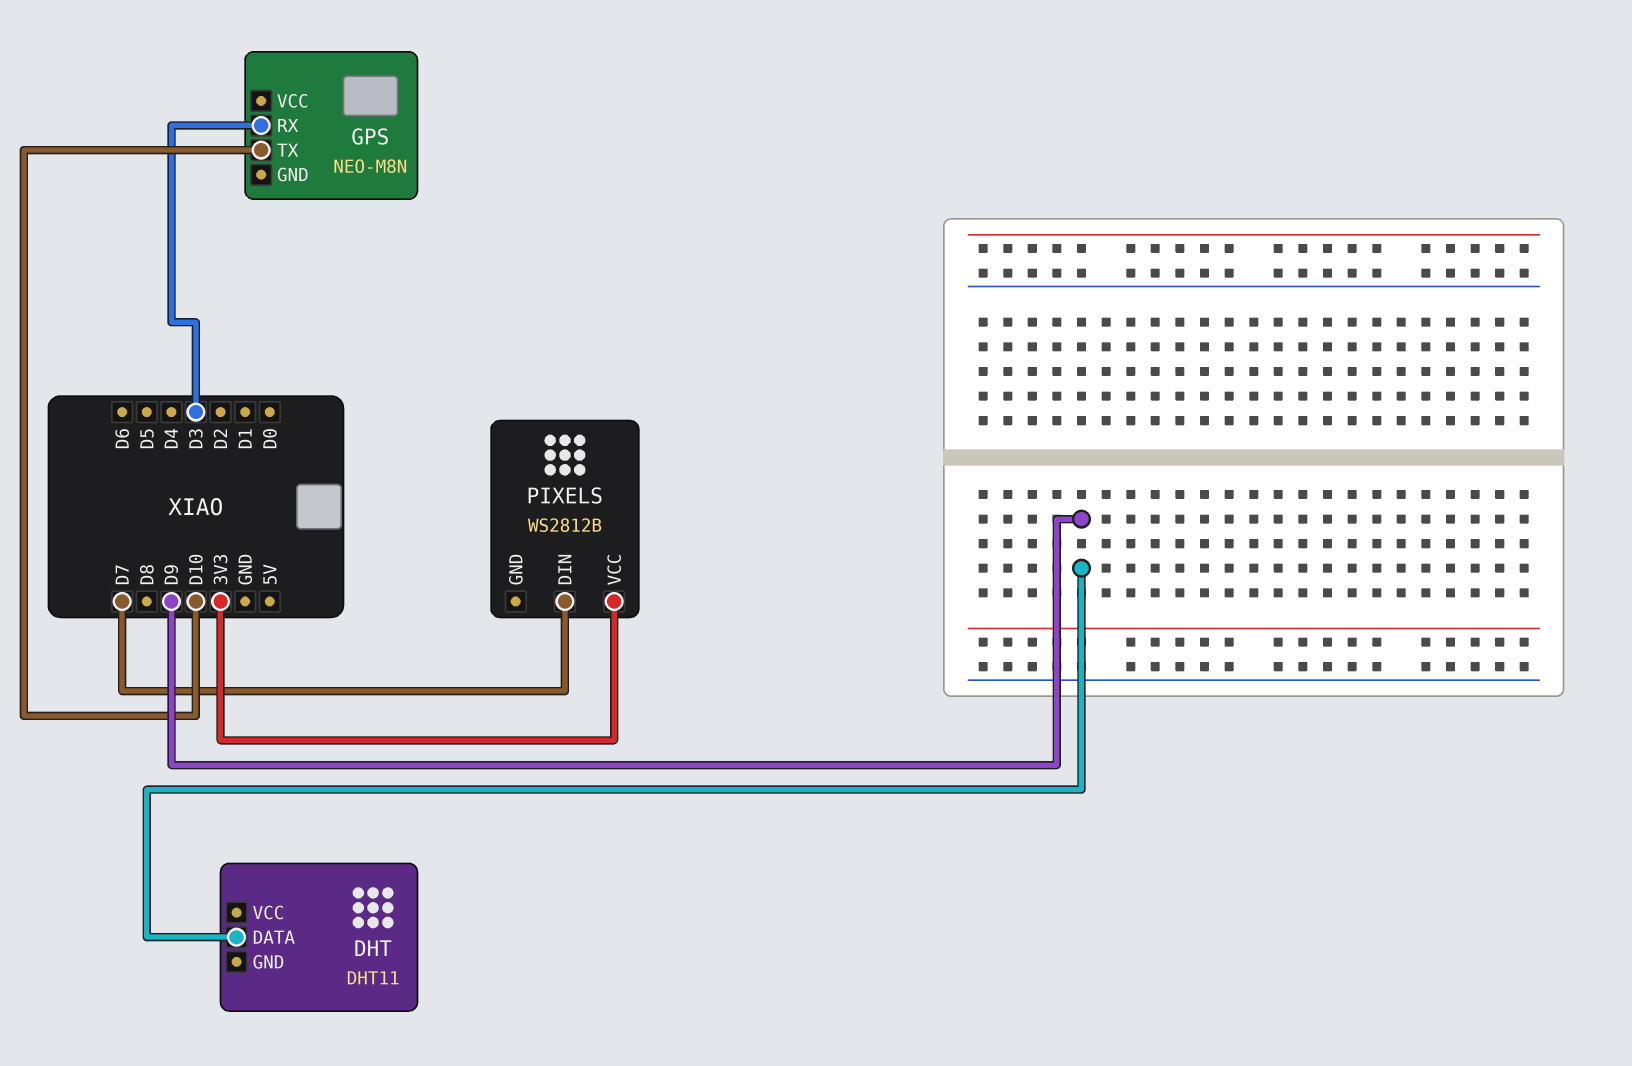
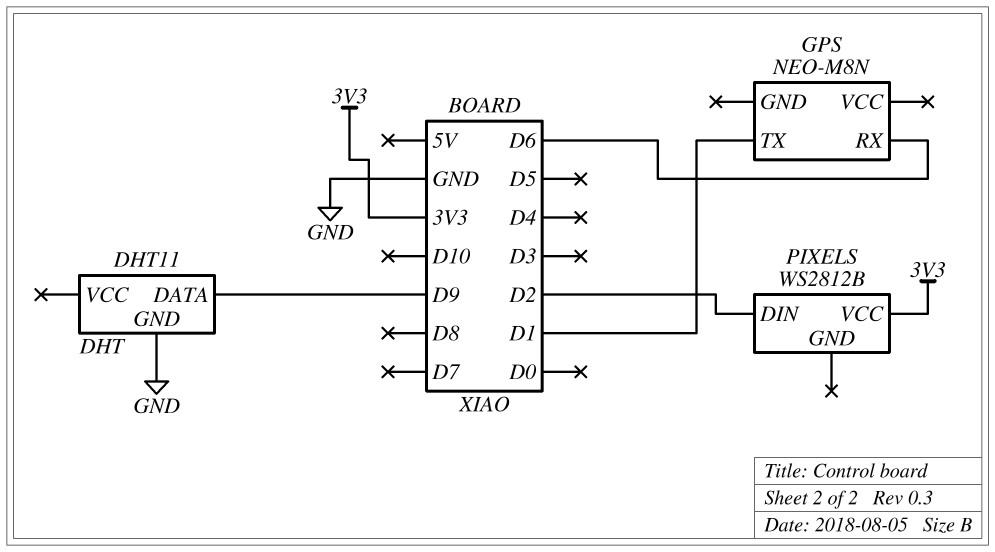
DHT pin GND: none -> GND
GPS pin RX: D3 -> D6
GPS pin TX: D10 -> D1
PIXELS pin DIN: D7 -> D2

